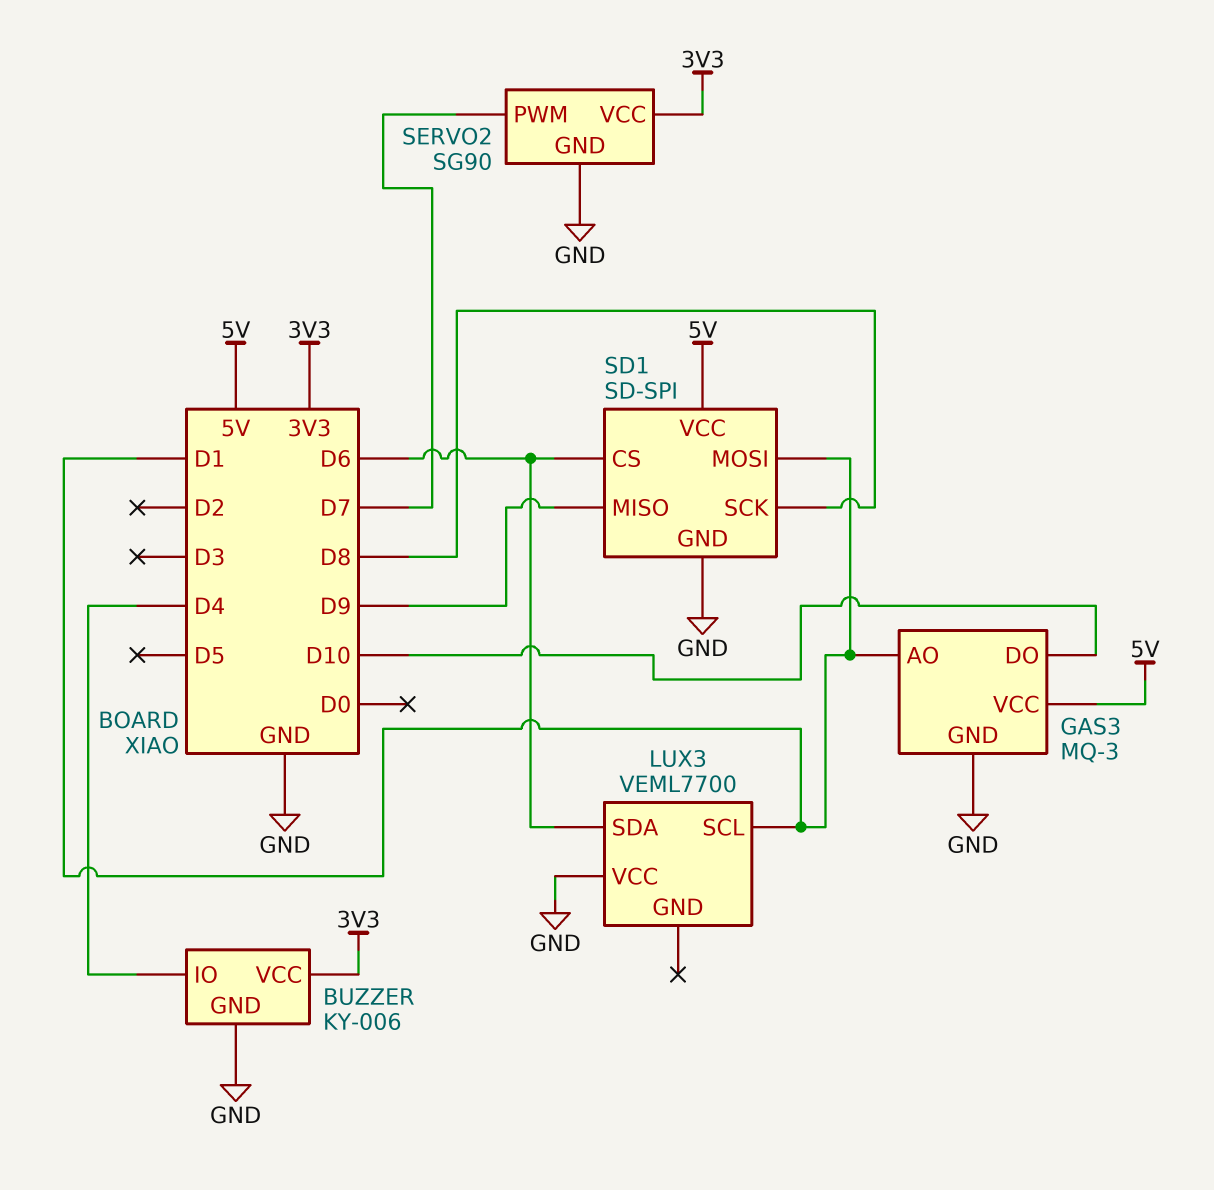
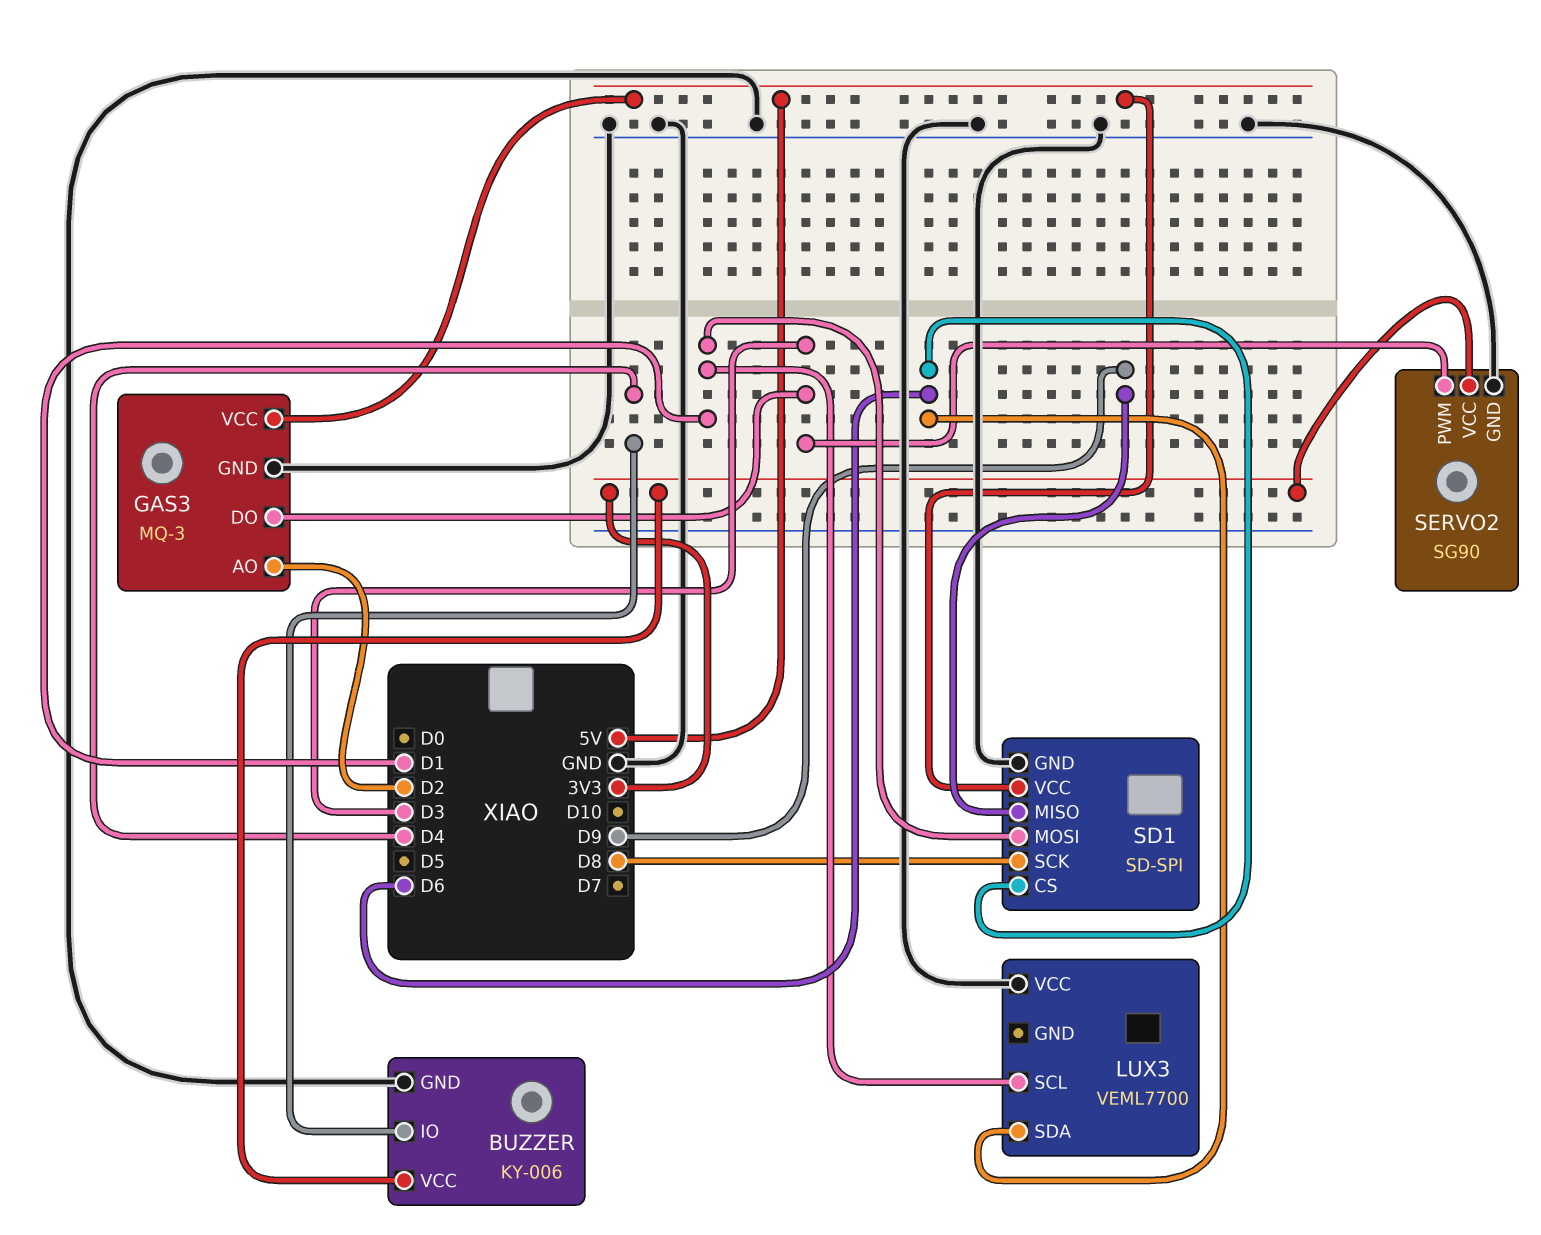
GAS3 pin AO: D1 -> D2
GAS3 pin DO: D10 -> D3
SERVO2 pin PWM: D7 -> D3

